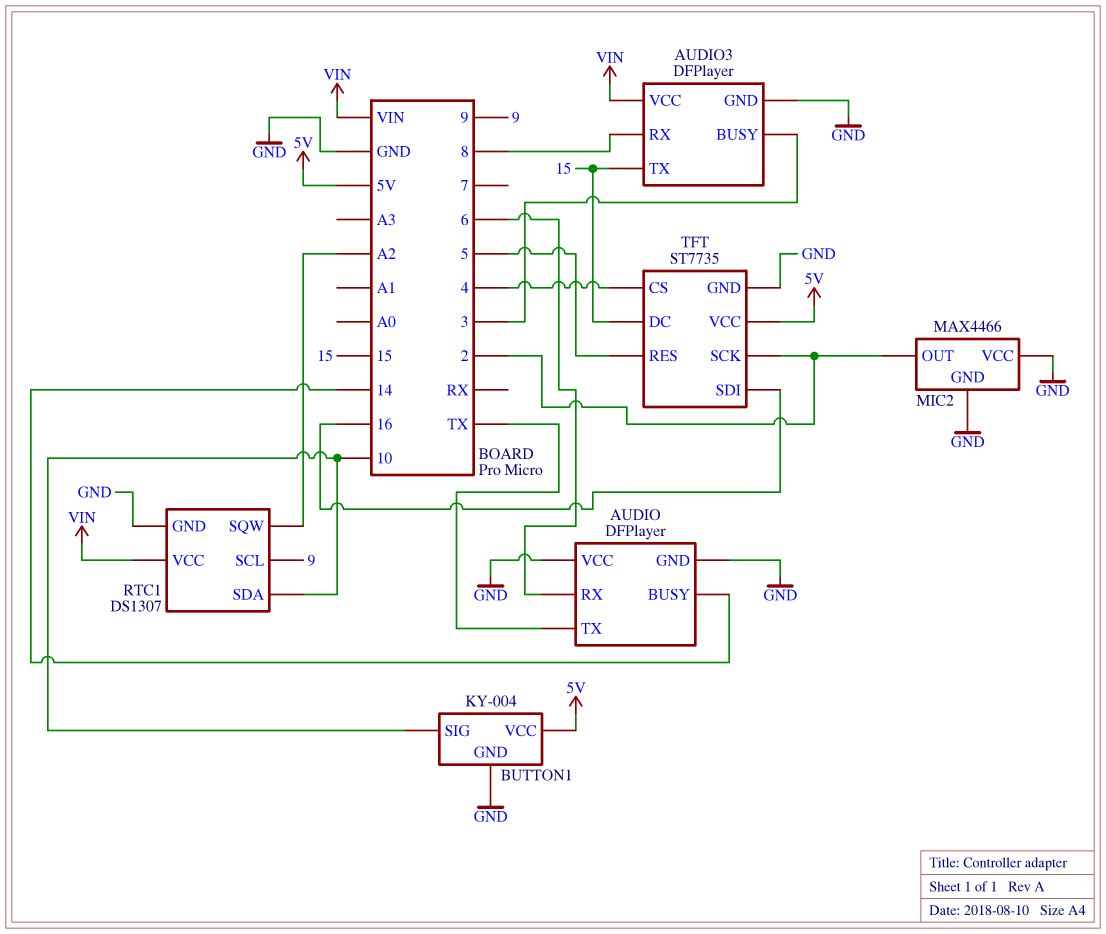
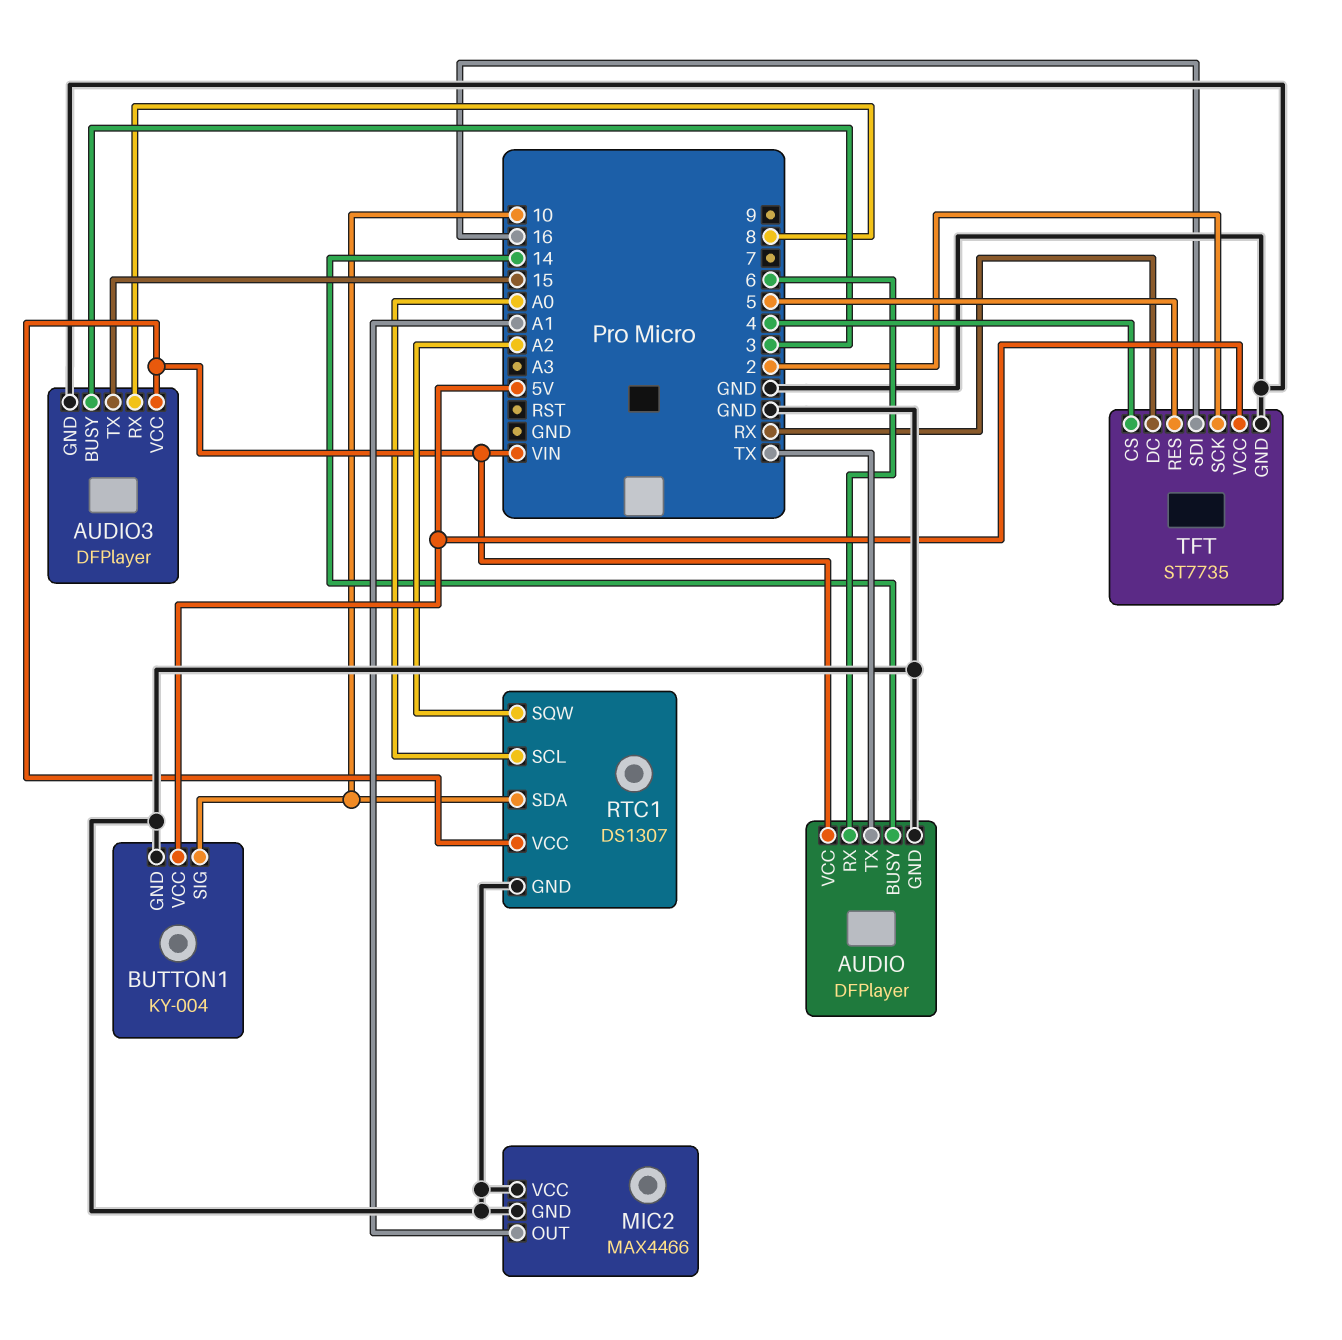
AUDIO pin VCC: GND -> VIN
MIC2 pin OUT: 2 -> A1
RTC1 pin SCL: 9 -> A0
TFT pin DC: 15 -> RX

